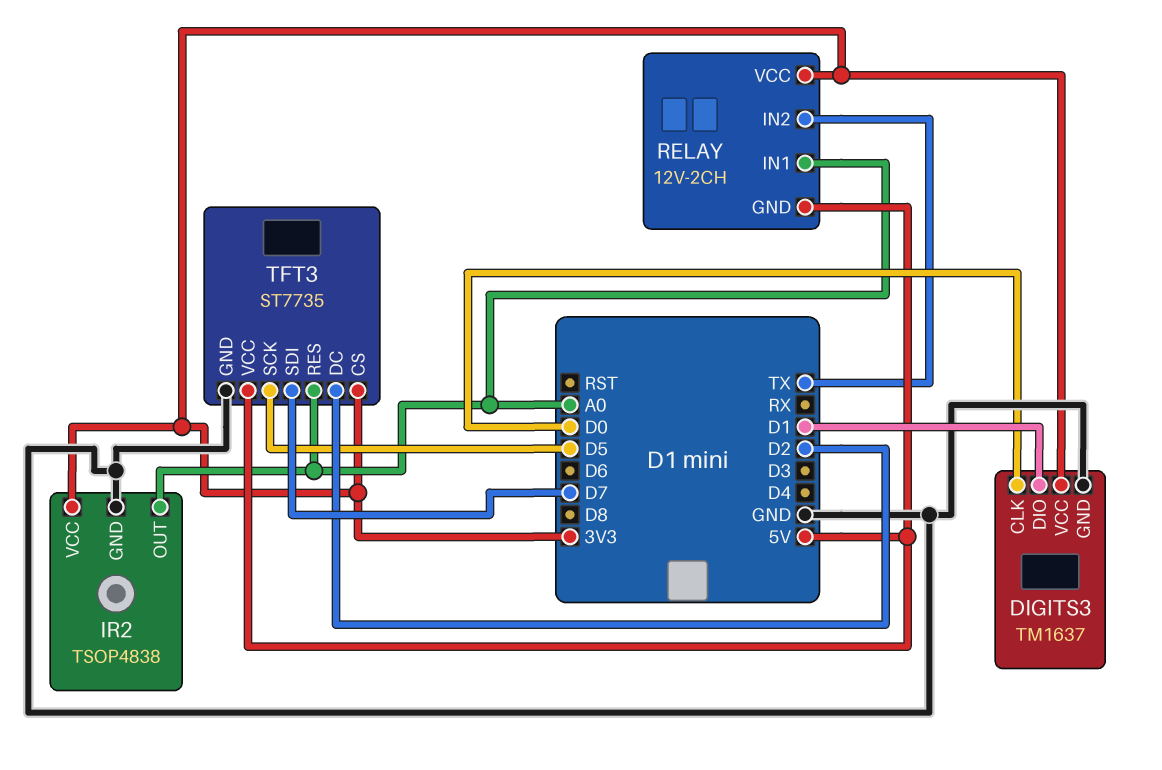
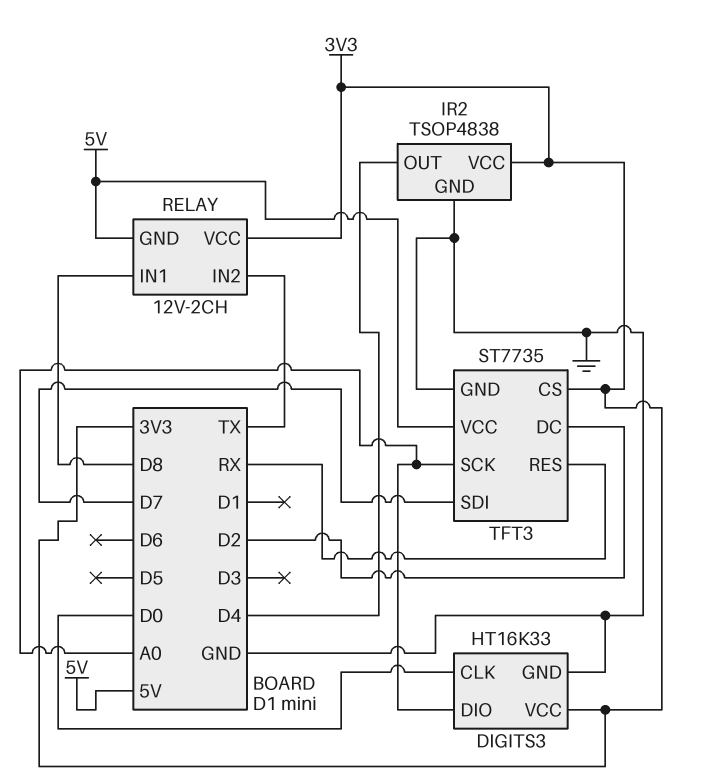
DIGITS3: TM1637 -> HT16K33
DIGITS3 pin DIO: D1 -> A0
IR2 pin OUT: A0 -> D4
RELAY pin IN1: A0 -> D8
TFT3 pin RES: A0 -> RX
TFT3 pin SCK: D5 -> A0

